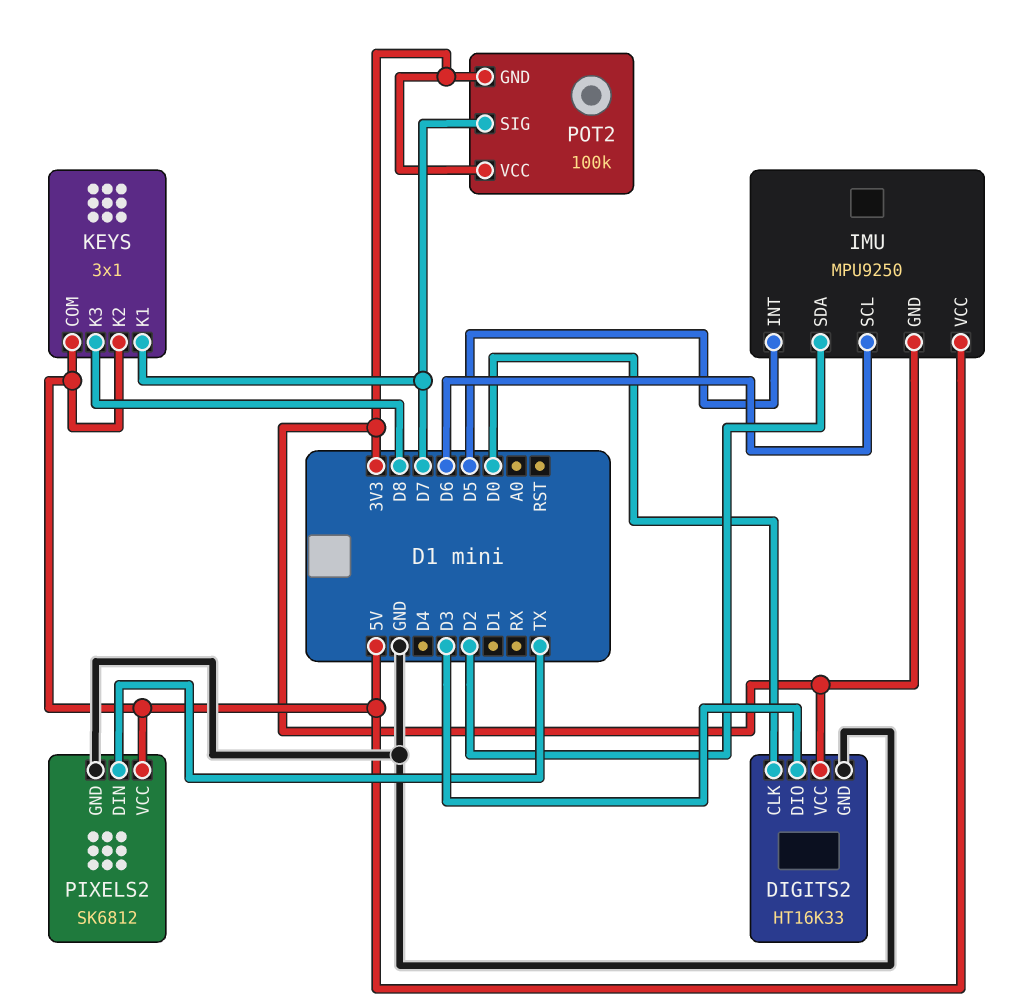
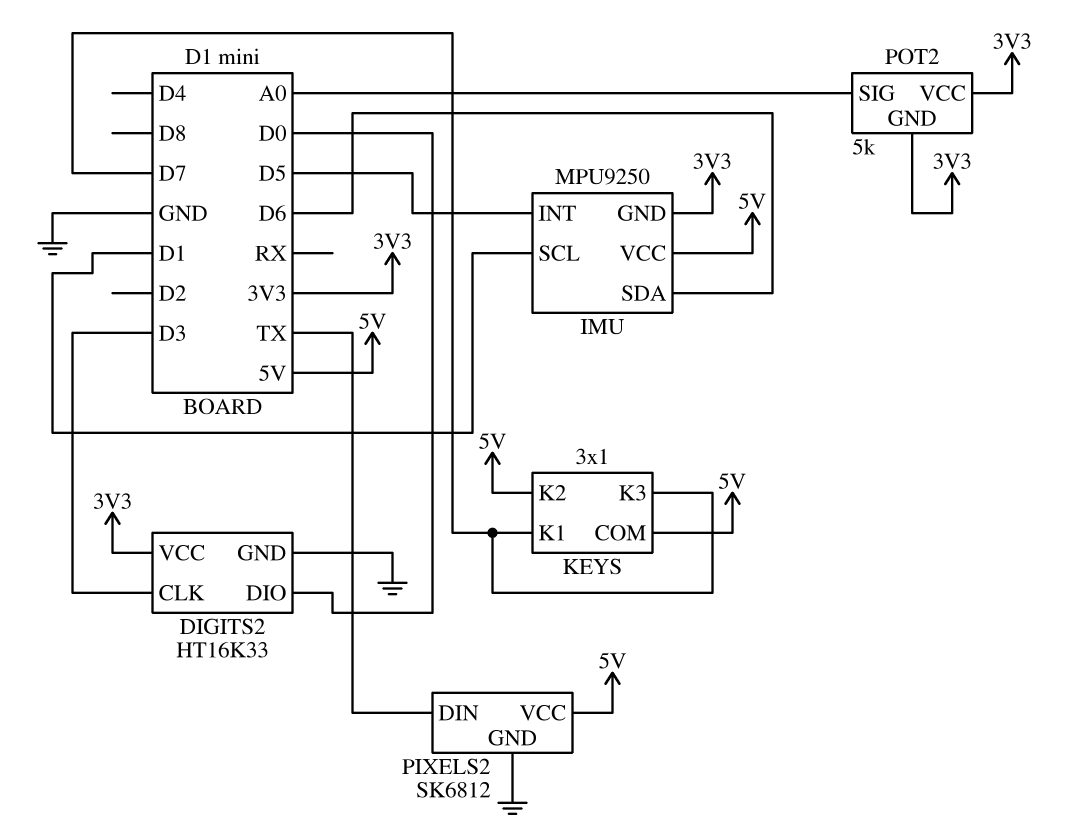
DIGITS2 pin CLK: D0 -> D3
DIGITS2 pin DIO: D3 -> D0
IMU pin SCL: D6 -> D1
IMU pin SDA: D2 -> D6
KEYS pin K3: D8 -> D7
POT2: 100k -> 5k
POT2 pin SIG: D7 -> A0

